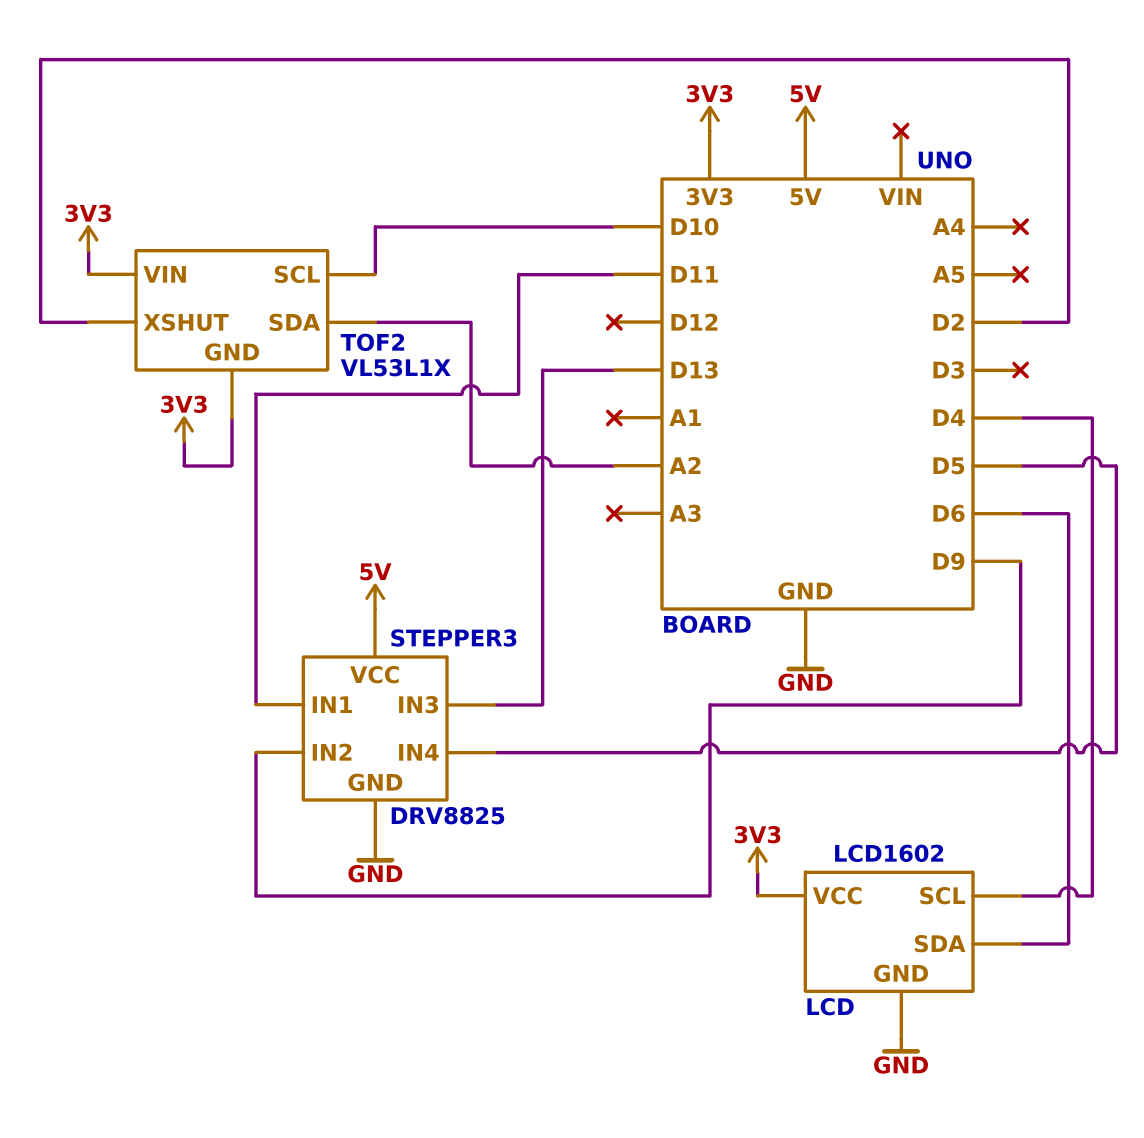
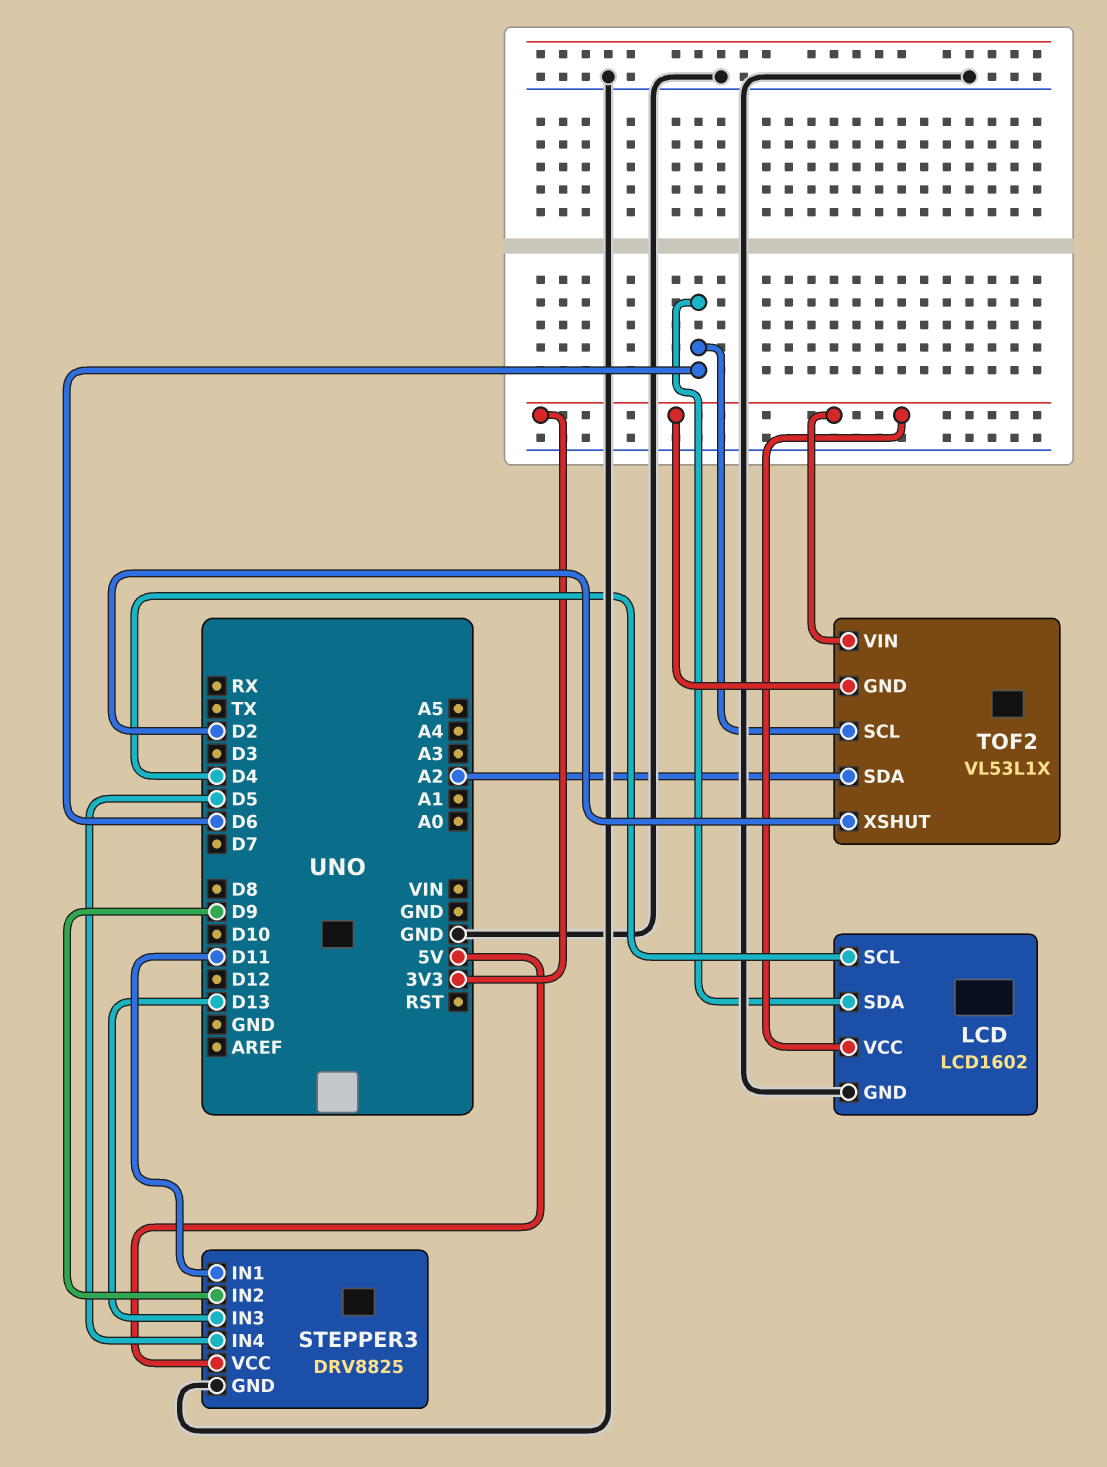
TOF2 pin SCL: D10 -> D6

